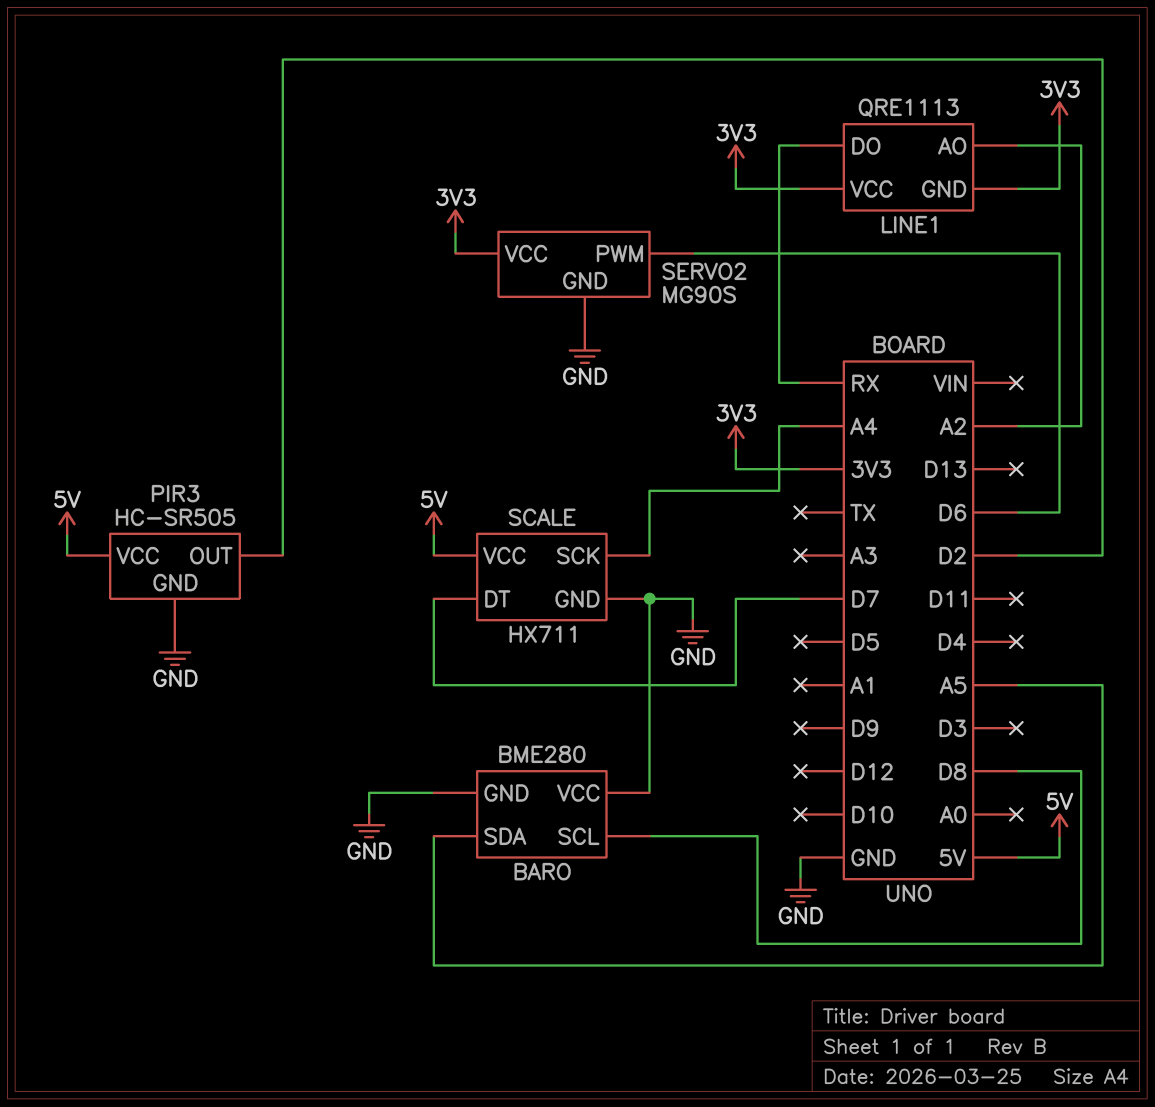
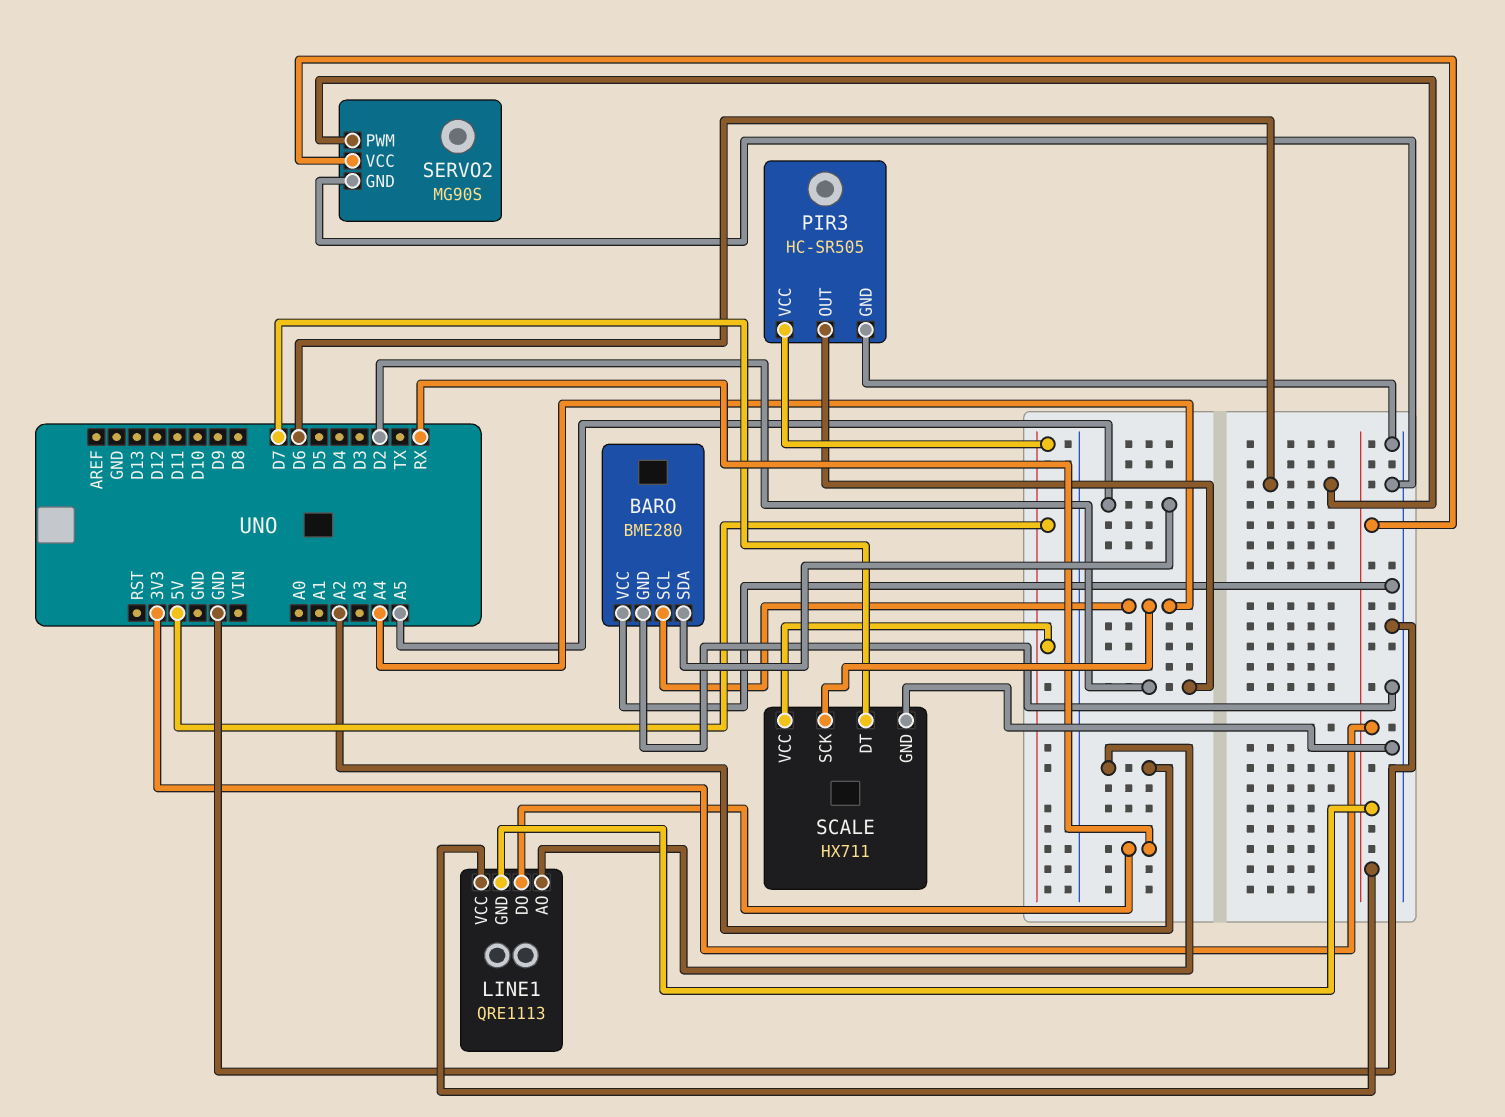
BARO pin SCL: D8 -> A4

